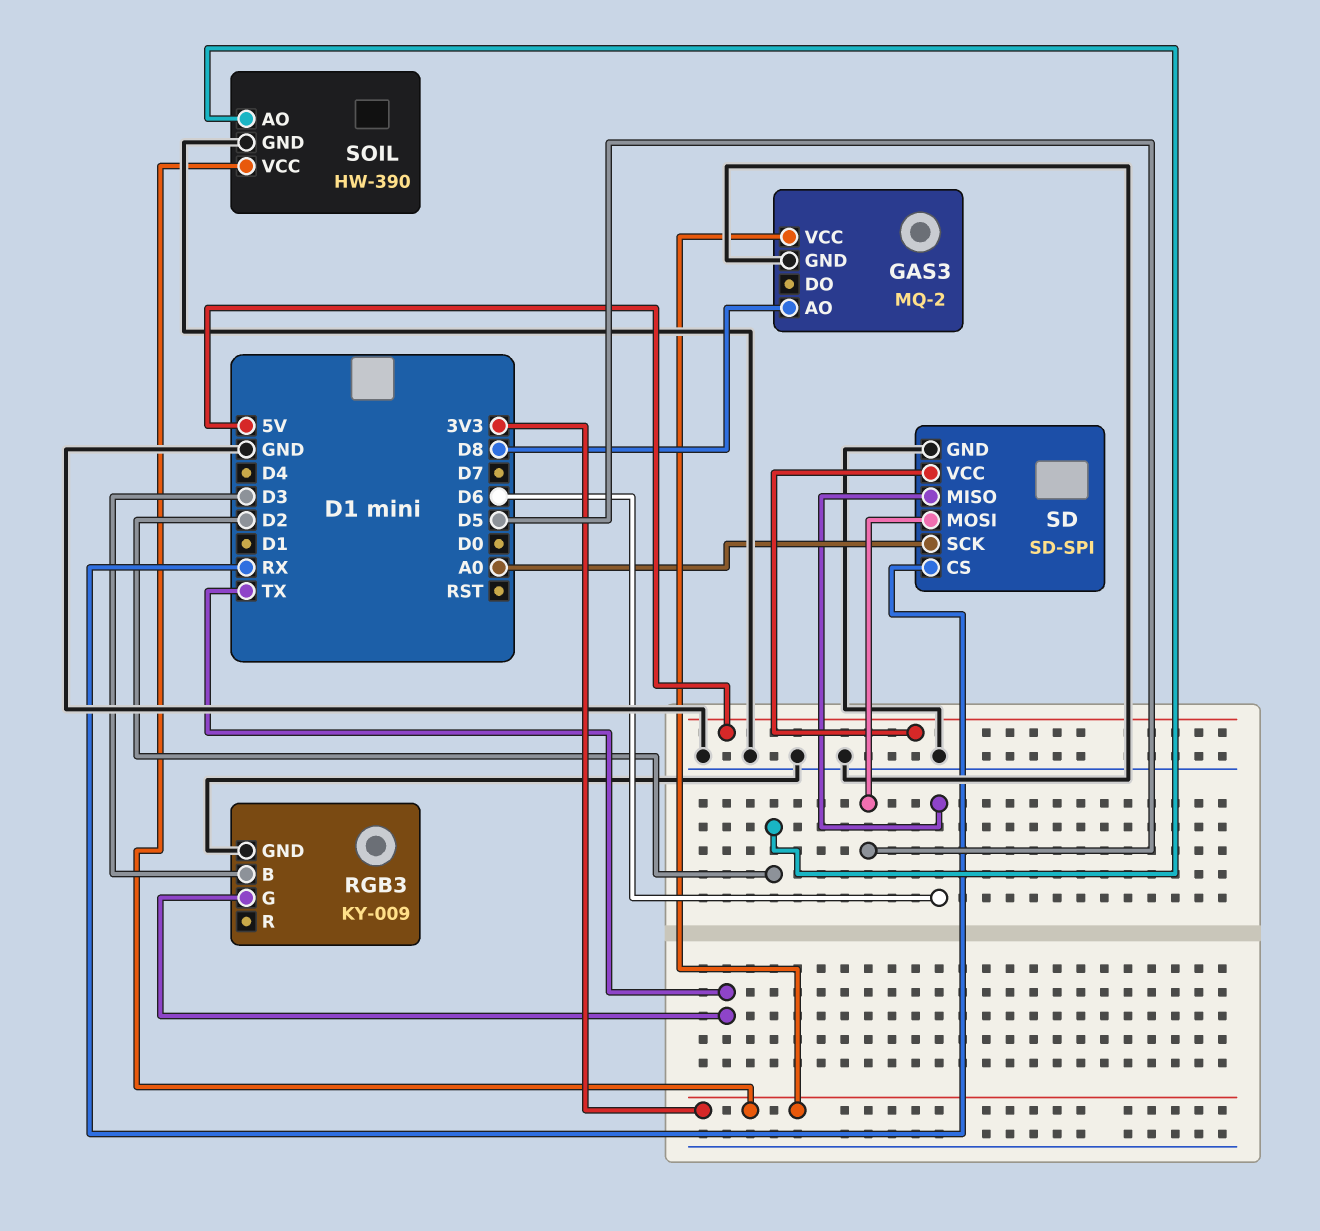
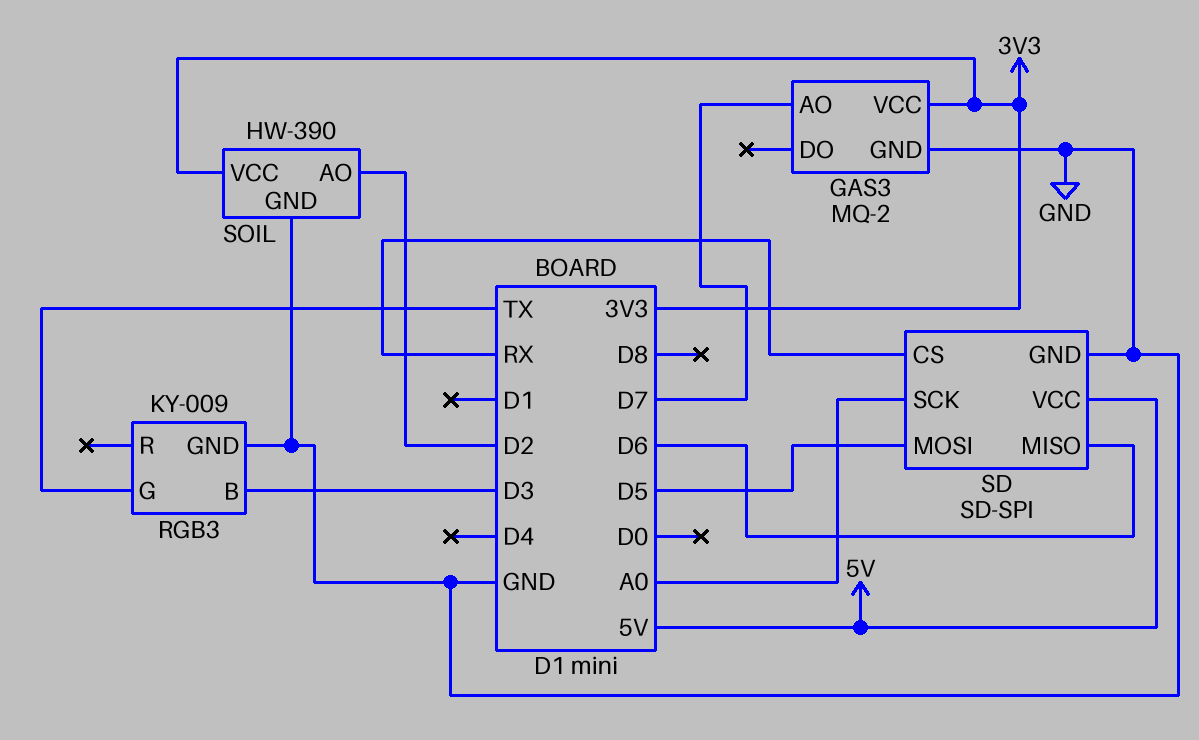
GAS3 pin AO: D8 -> D7

